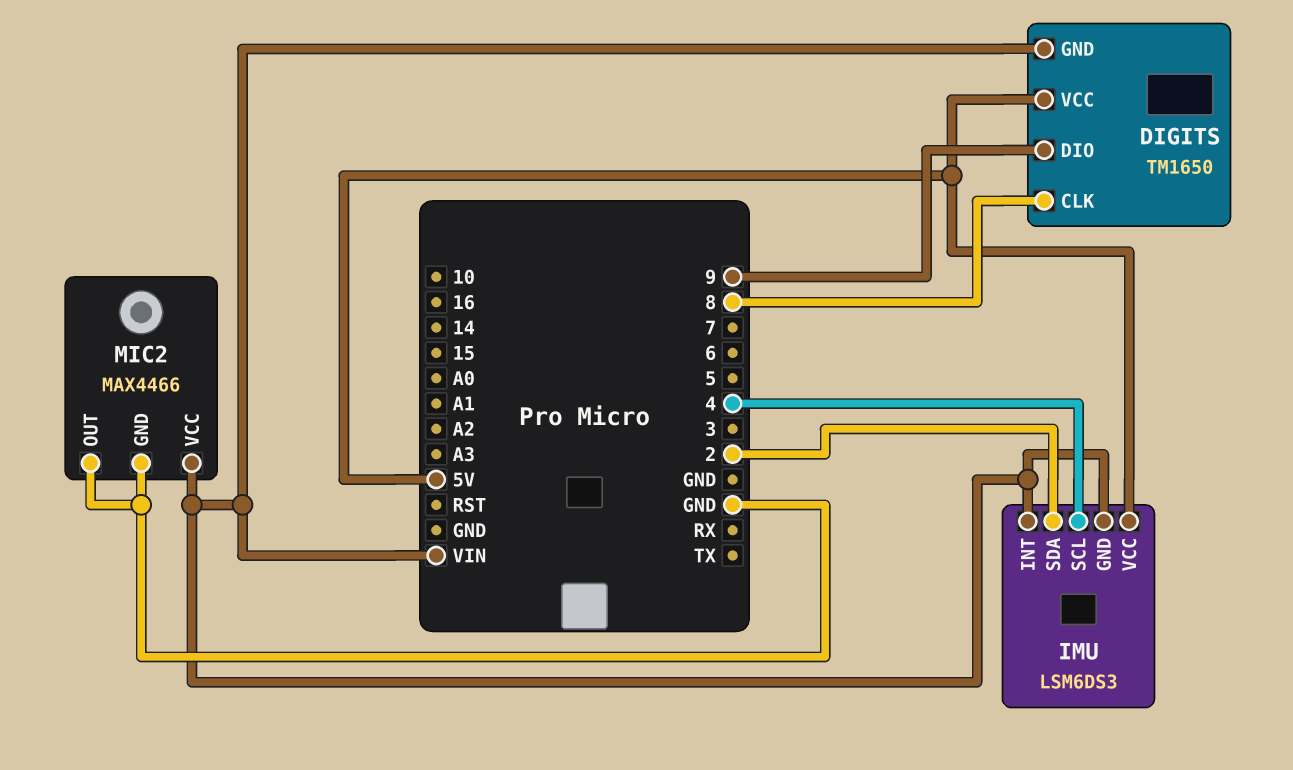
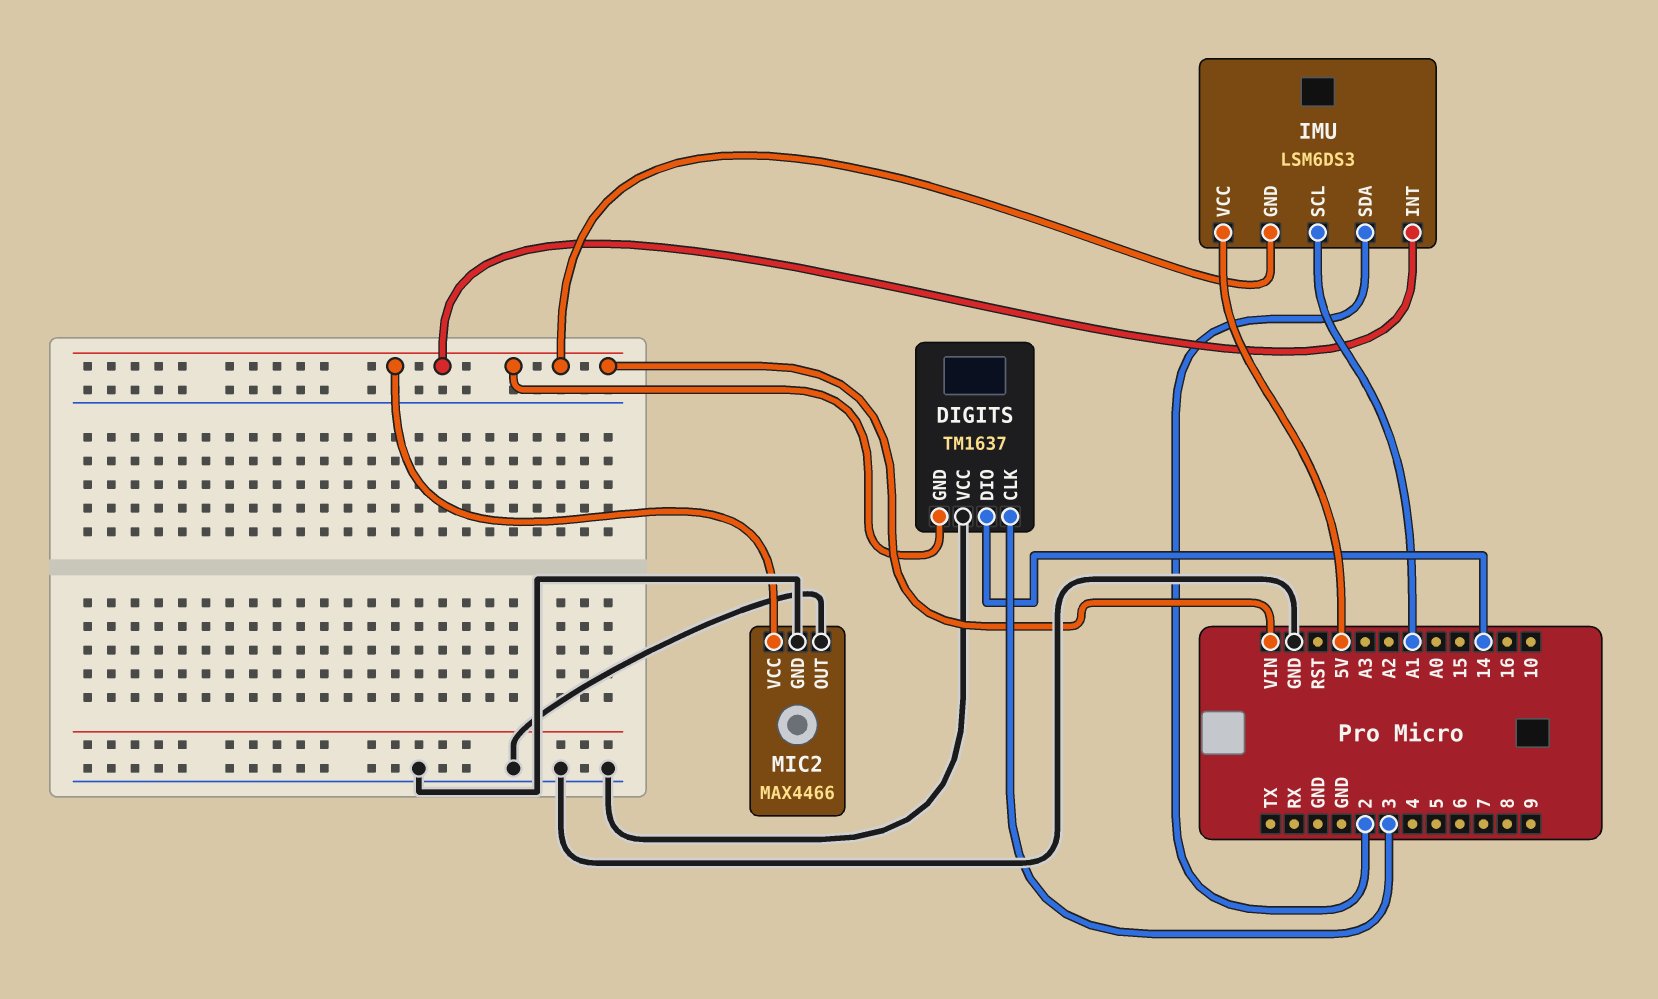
DIGITS: TM1650 -> TM1637
DIGITS pin CLK: 8 -> 3
DIGITS pin DIO: 9 -> 14
DIGITS pin VCC: 5V -> GND
IMU pin SCL: 4 -> A1

